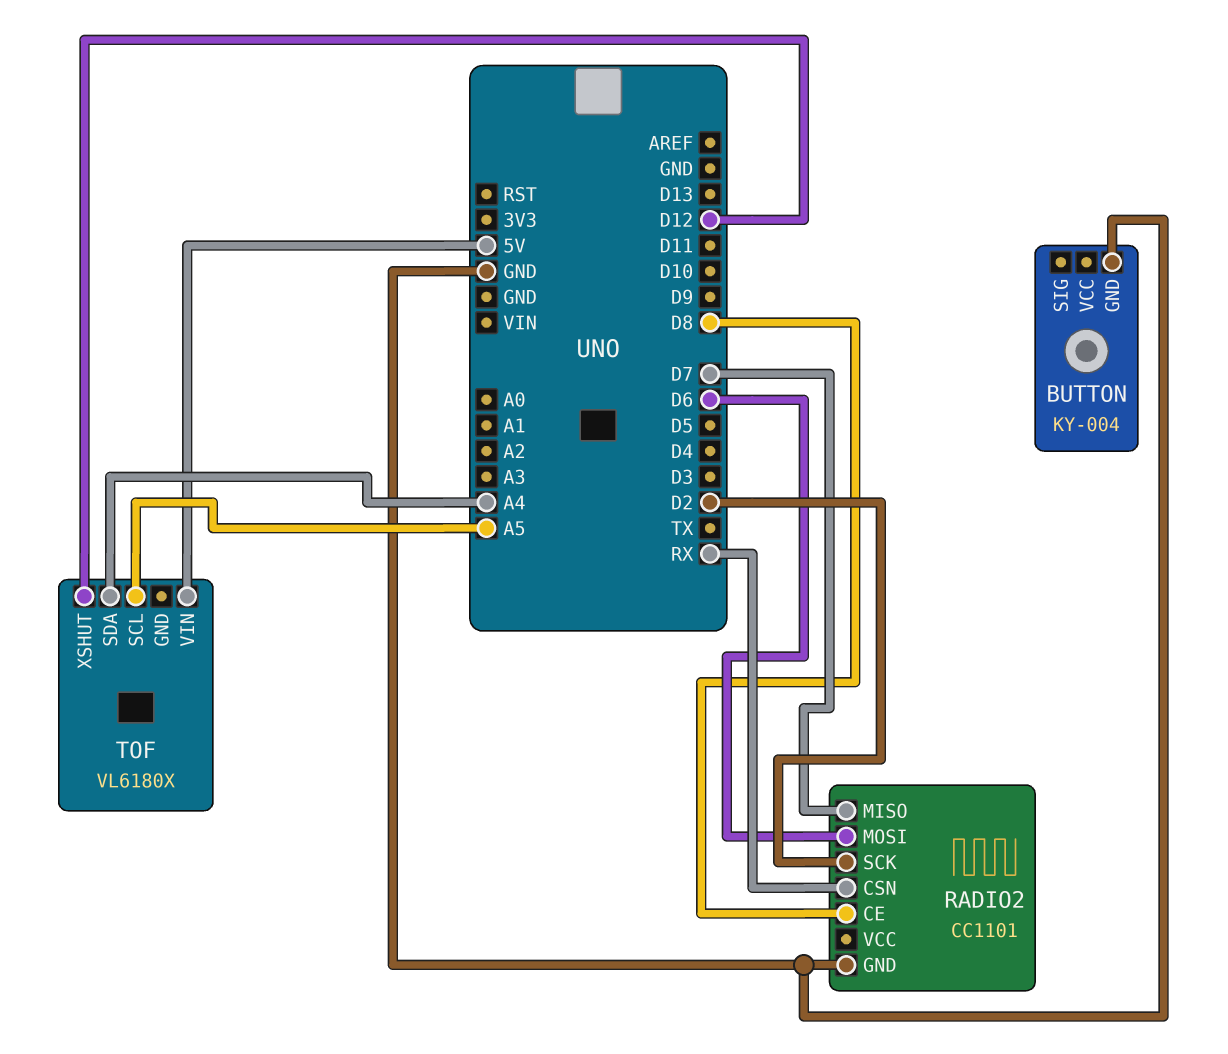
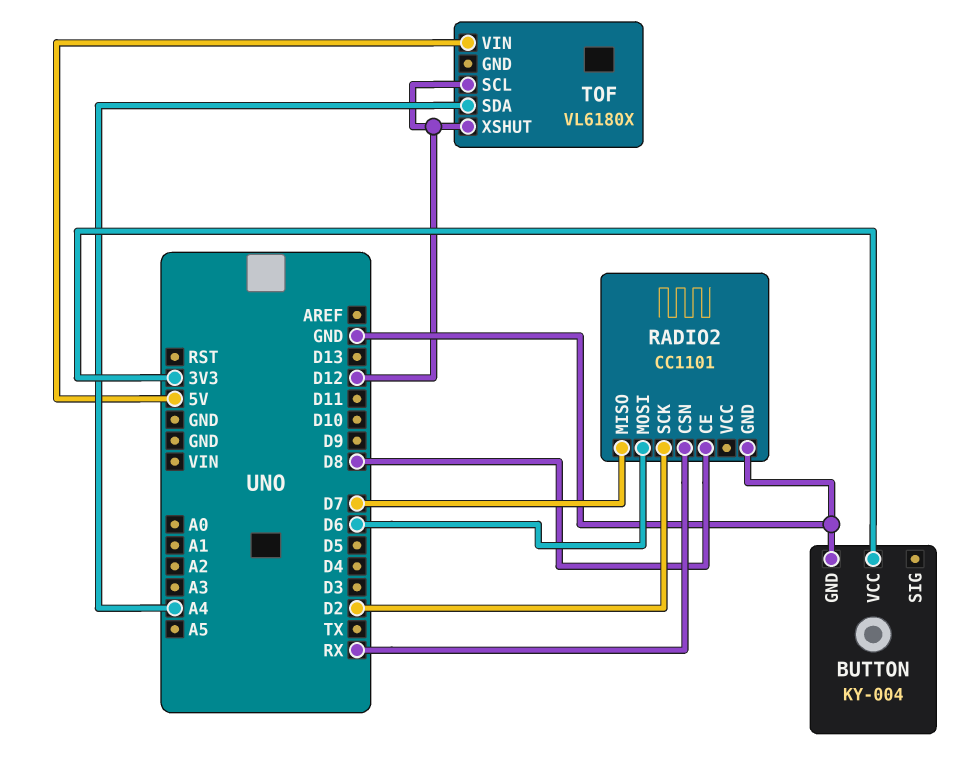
BUTTON pin VCC: none -> 3V3
TOF pin SCL: A5 -> D12

